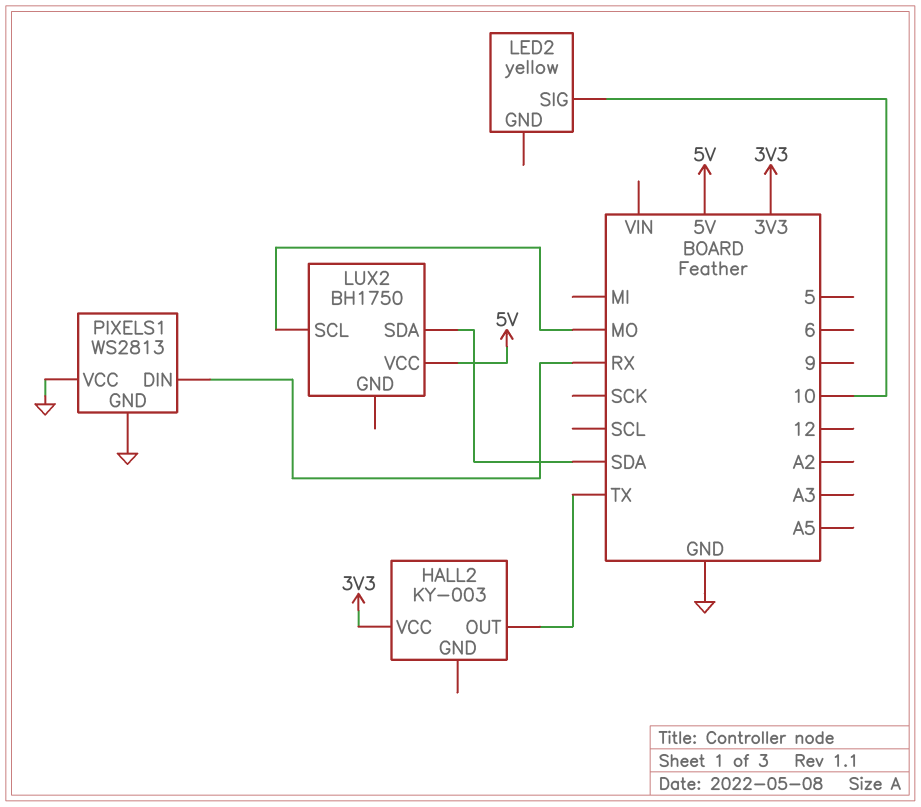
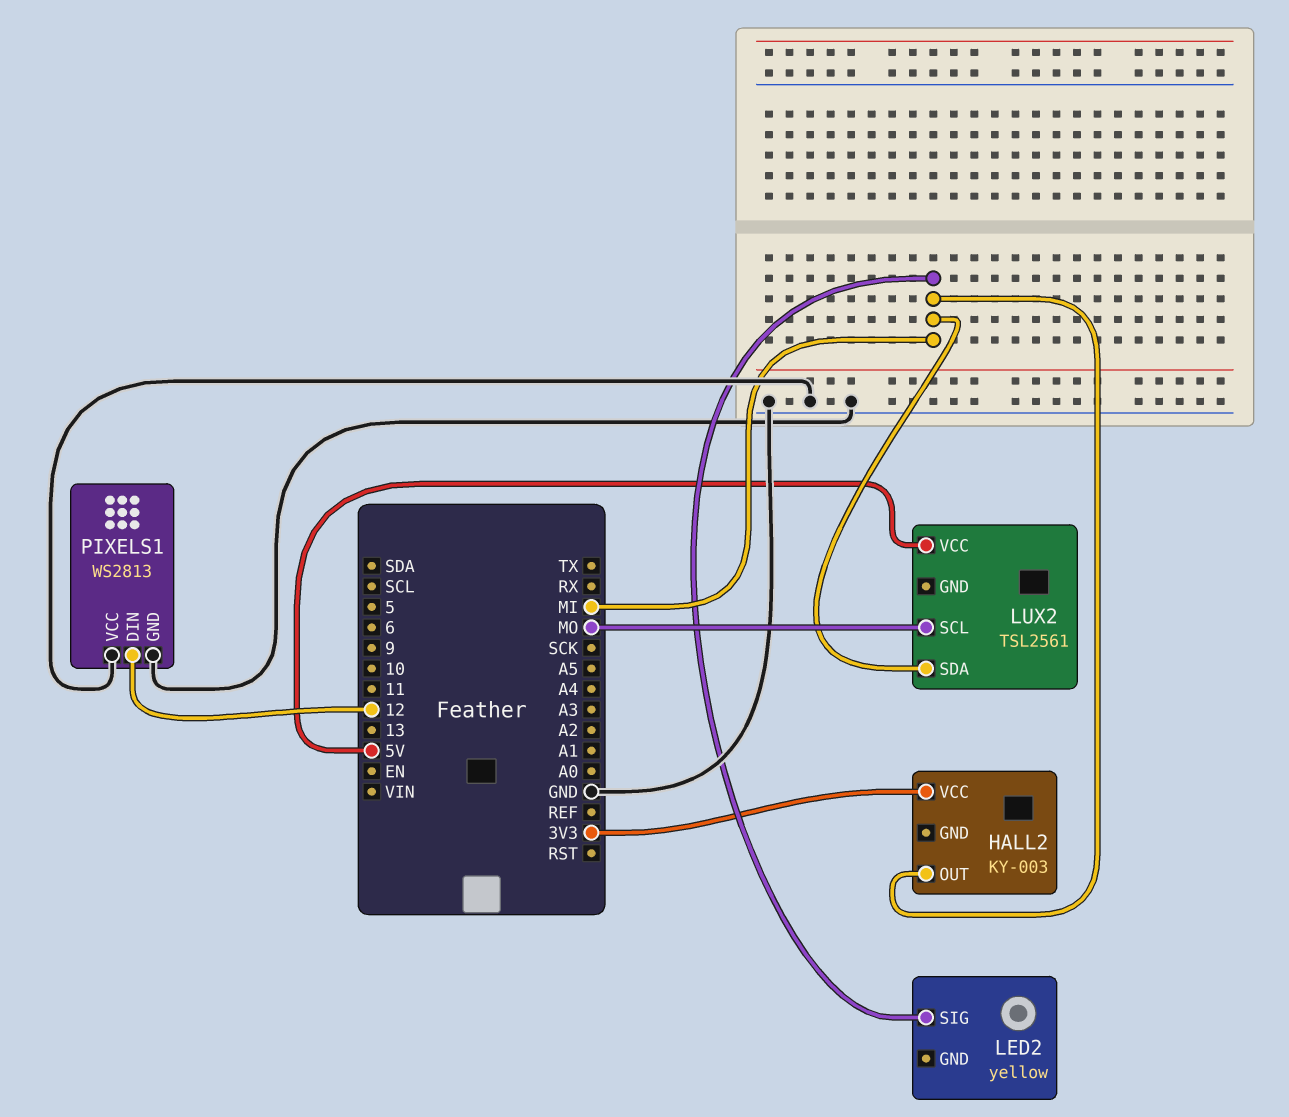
HALL2 pin OUT: TX -> MI
LED2 pin SIG: 10 -> MI
LUX2: BH1750 -> TSL2561
LUX2 pin SDA: SDA -> MI
PIXELS1 pin DIN: RX -> 12

